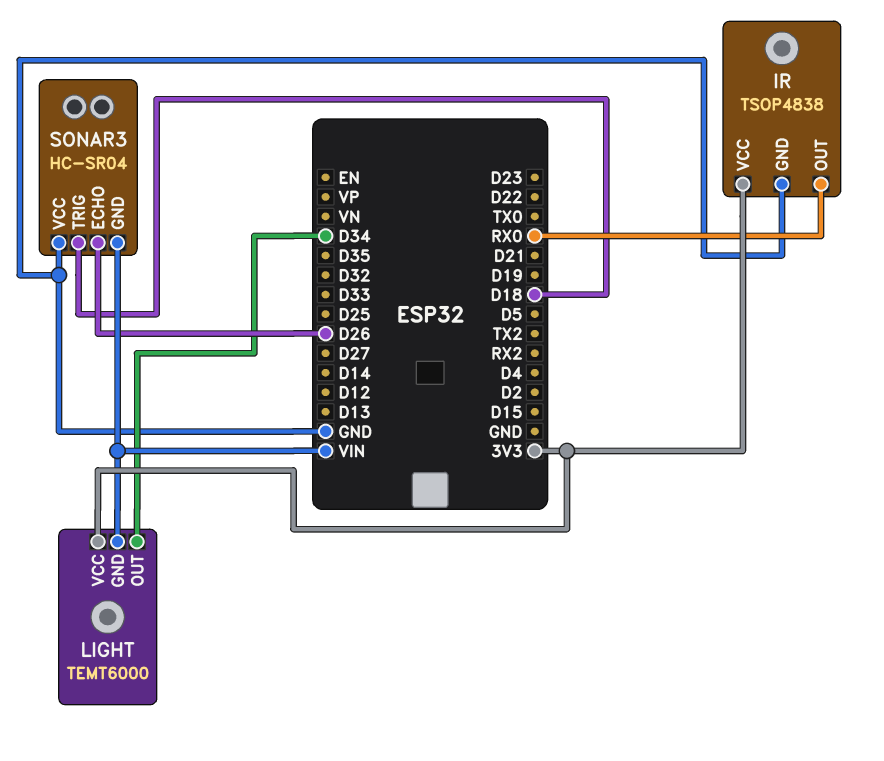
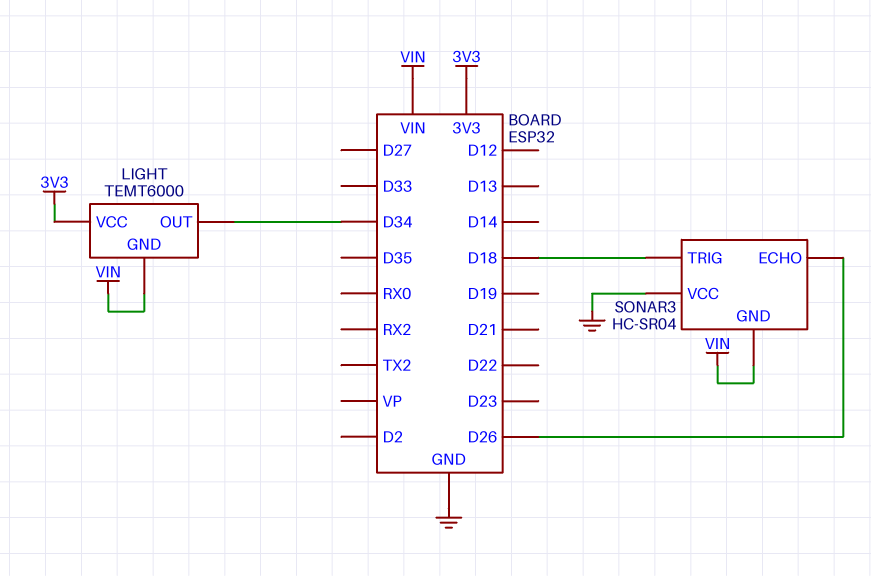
IR: TSOP4838 -> none
IR pin GND: GND -> none
IR pin OUT: RX0 -> none
IR pin VCC: 3V3 -> none

